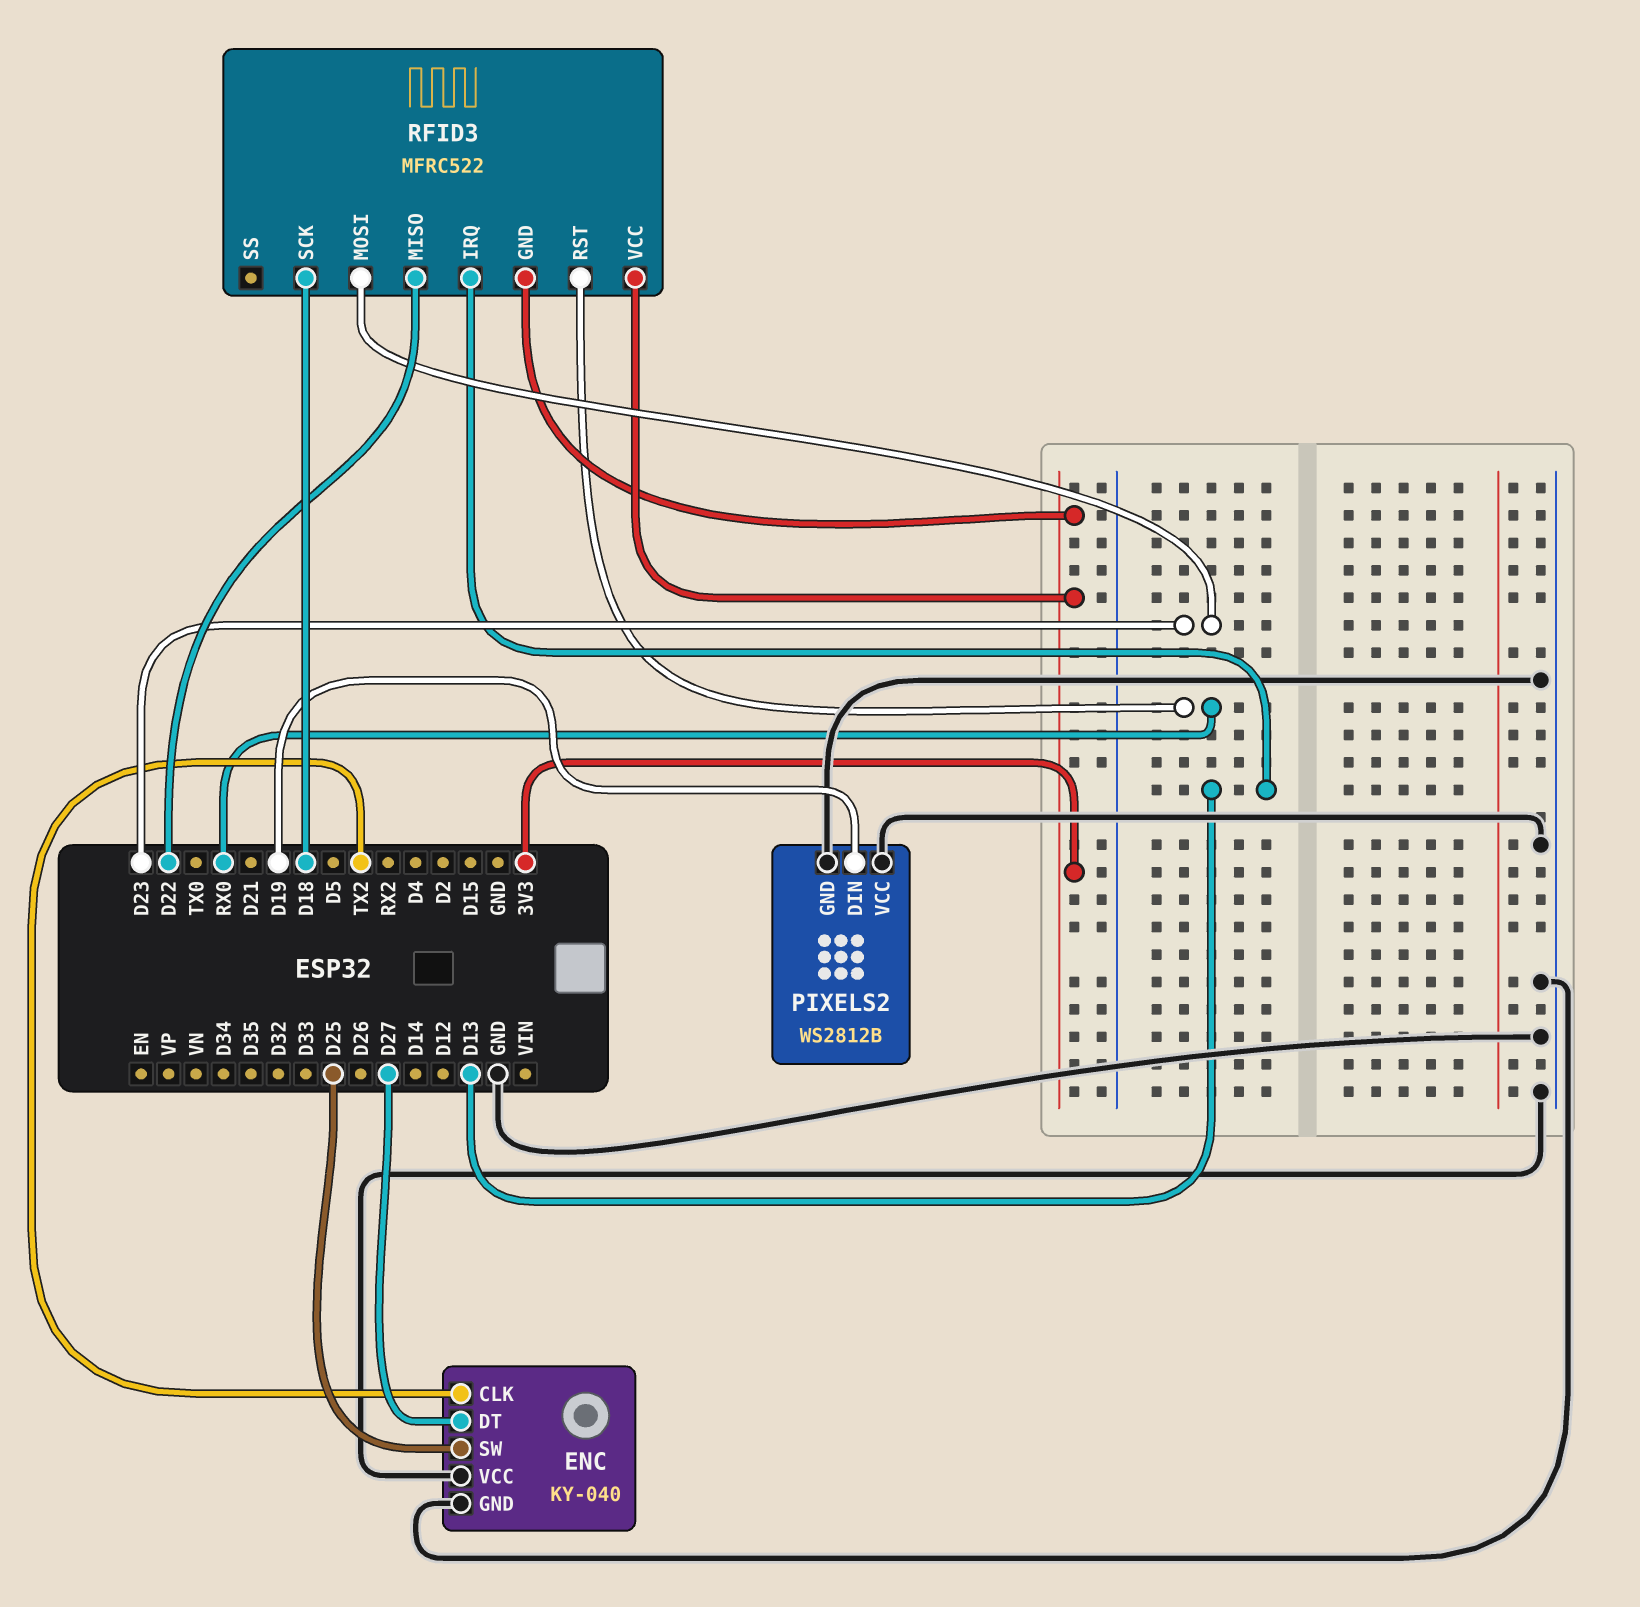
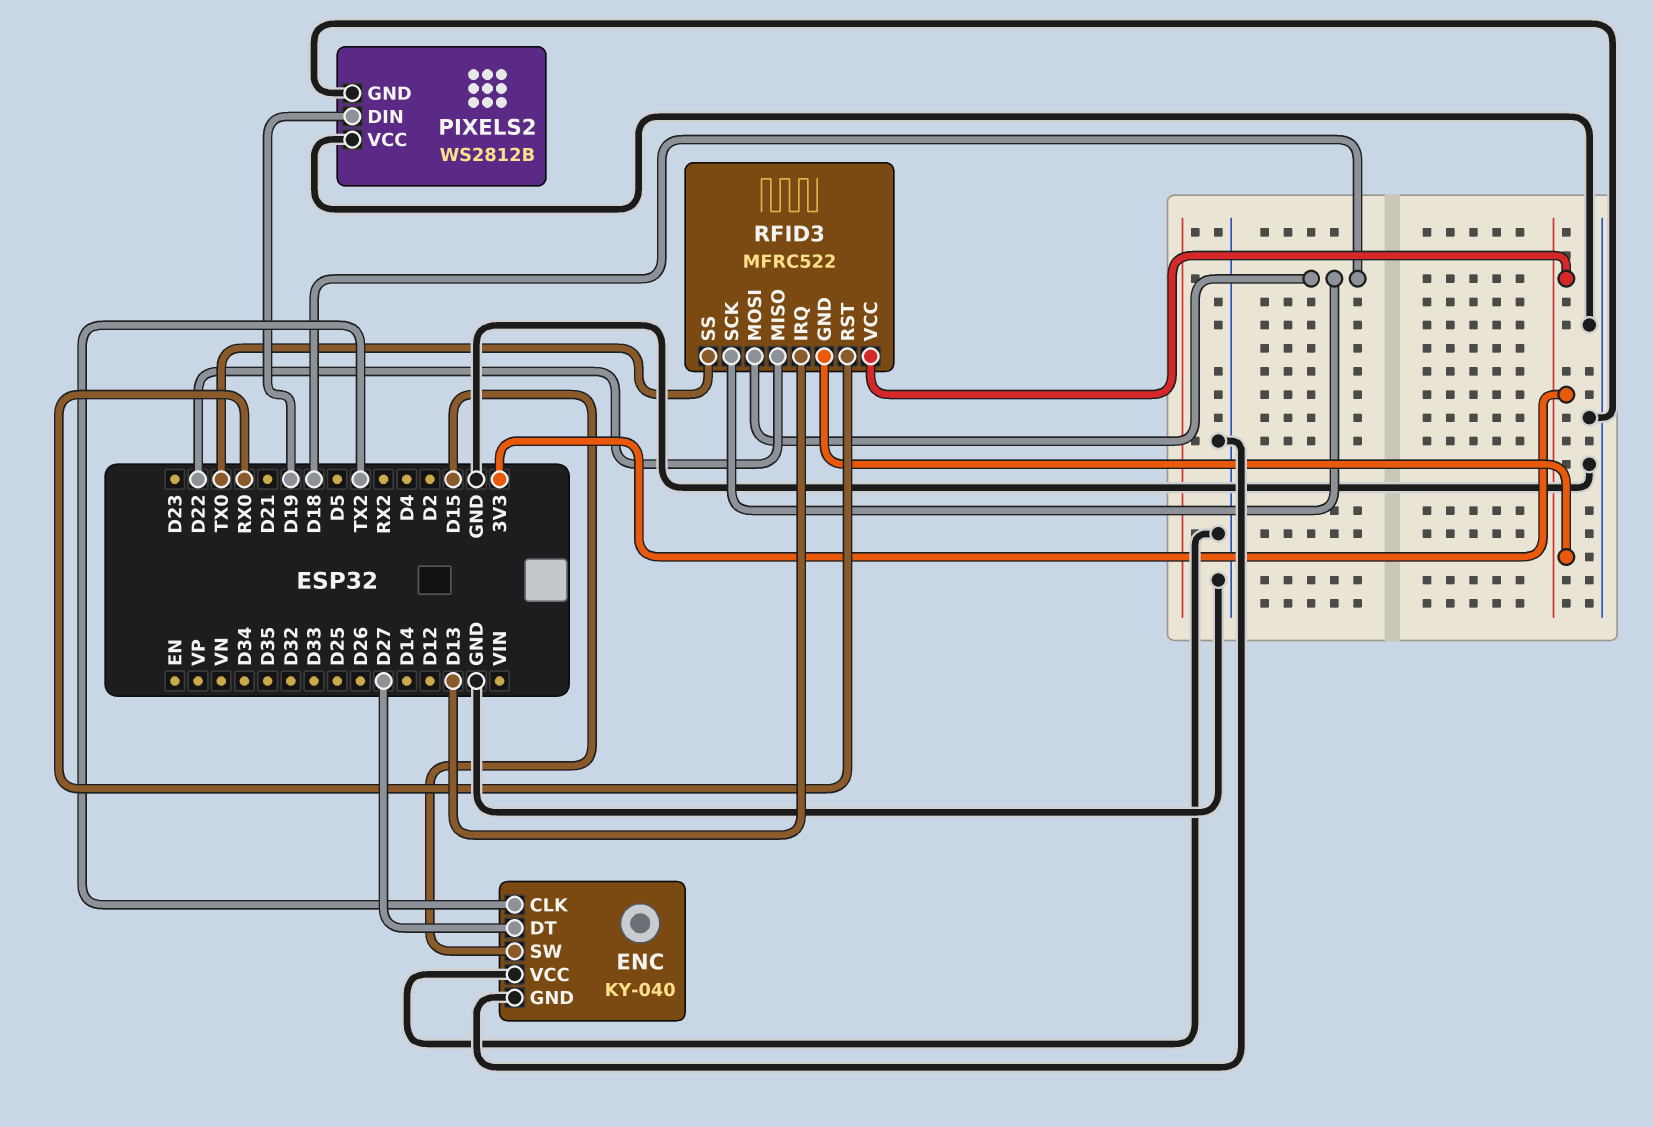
ENC pin SW: D25 -> D15
RFID3 pin MOSI: D23 -> D18
RFID3 pin SS: none -> TX0

